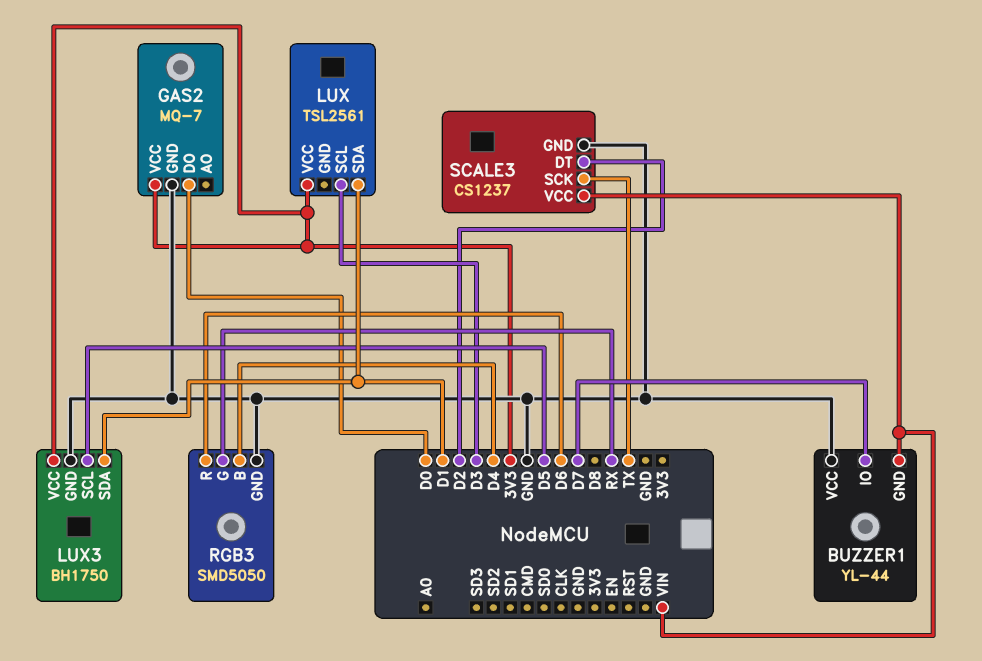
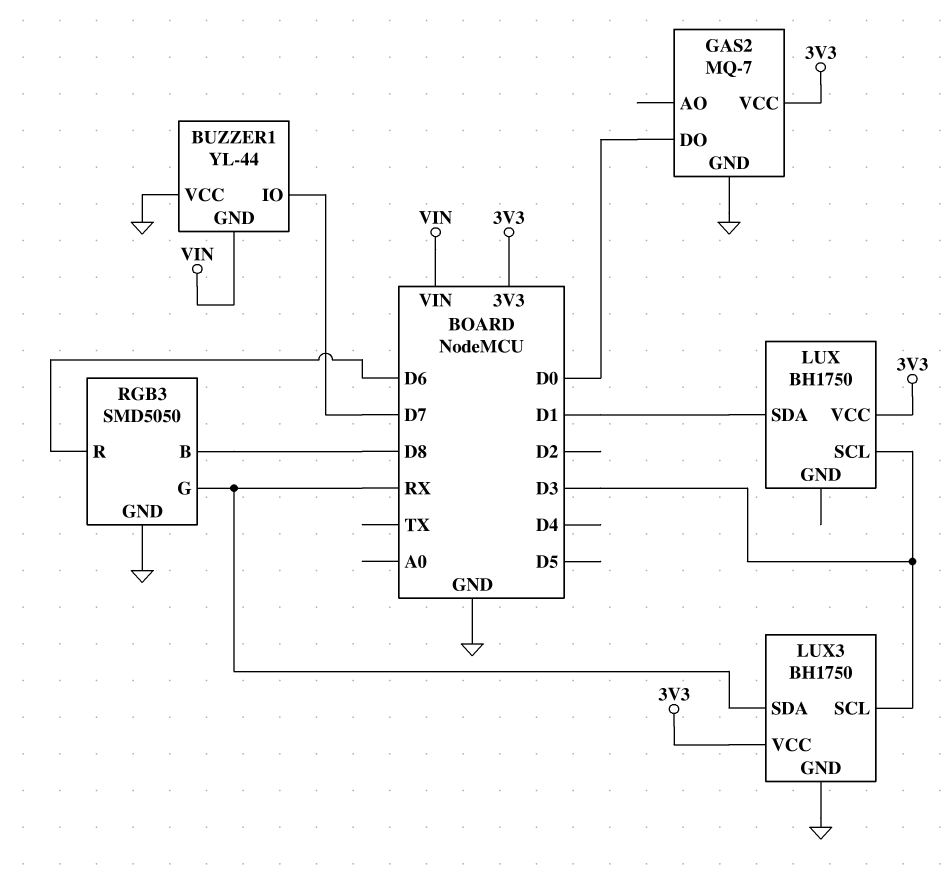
LUX: TSL2561 -> BH1750
LUX3 pin SCL: D5 -> D3
LUX3 pin SDA: D1 -> RX
RGB3 pin B: D4 -> D8
SCALE3: CS1237 -> none
SCALE3 pin DT: D2 -> none
SCALE3 pin GND: GND -> none
SCALE3 pin SCK: TX -> none
SCALE3 pin VCC: VIN -> none

